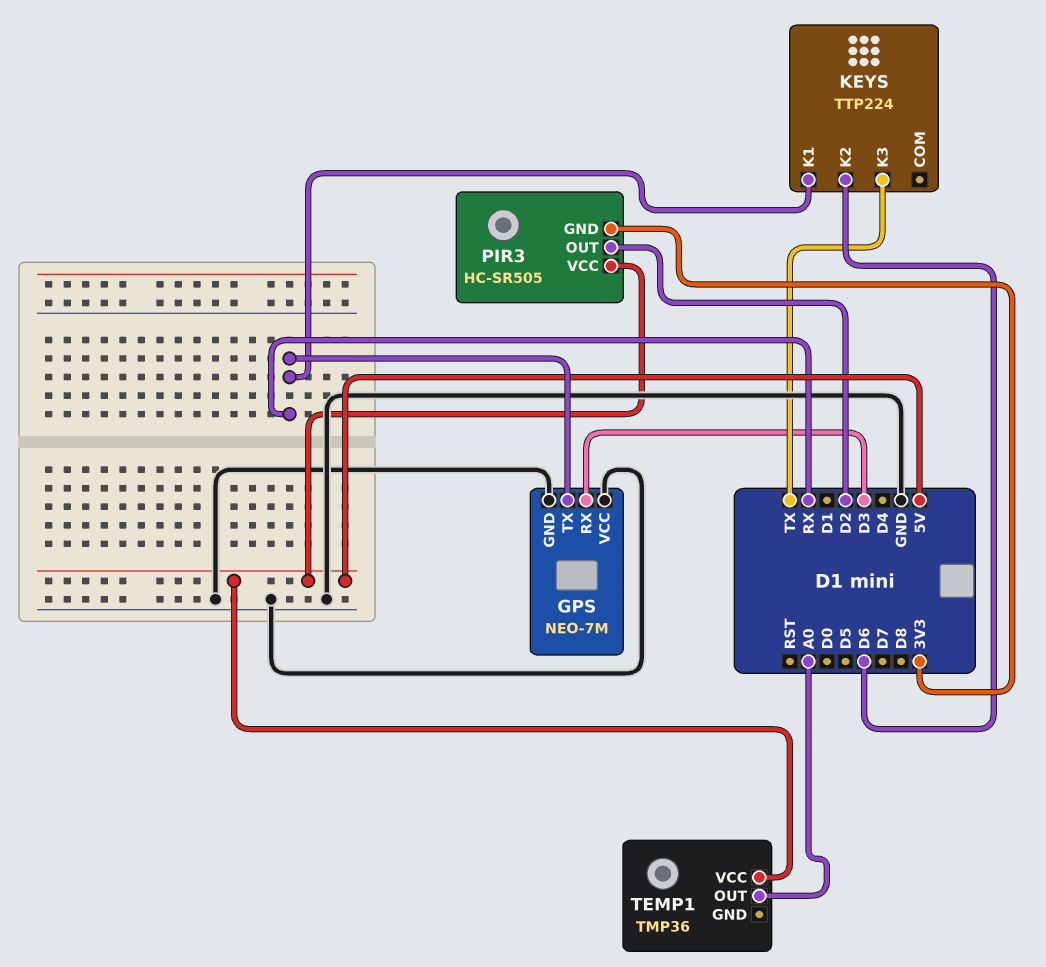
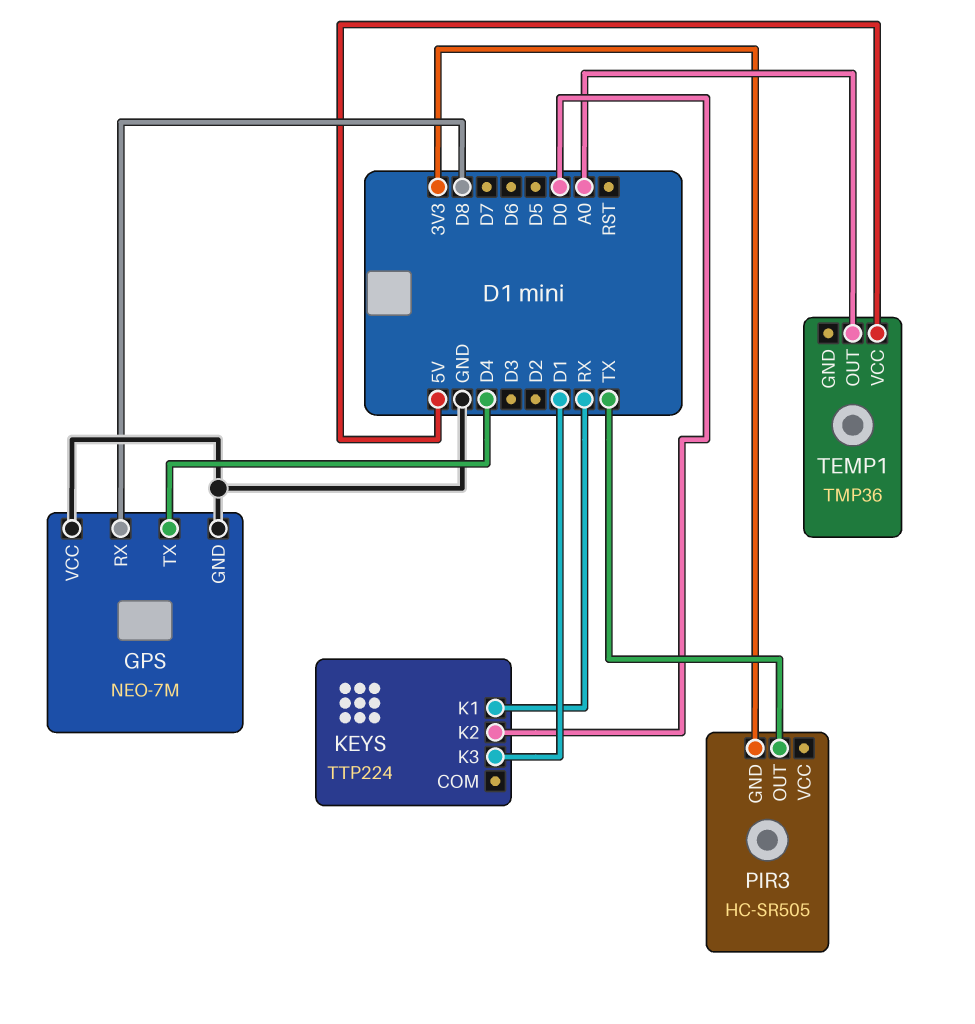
GPS pin RX: D3 -> D8
GPS pin TX: RX -> D4
KEYS pin K2: D6 -> D0
KEYS pin K3: TX -> D1
PIR3 pin OUT: D2 -> TX
PIR3 pin VCC: 5V -> none

